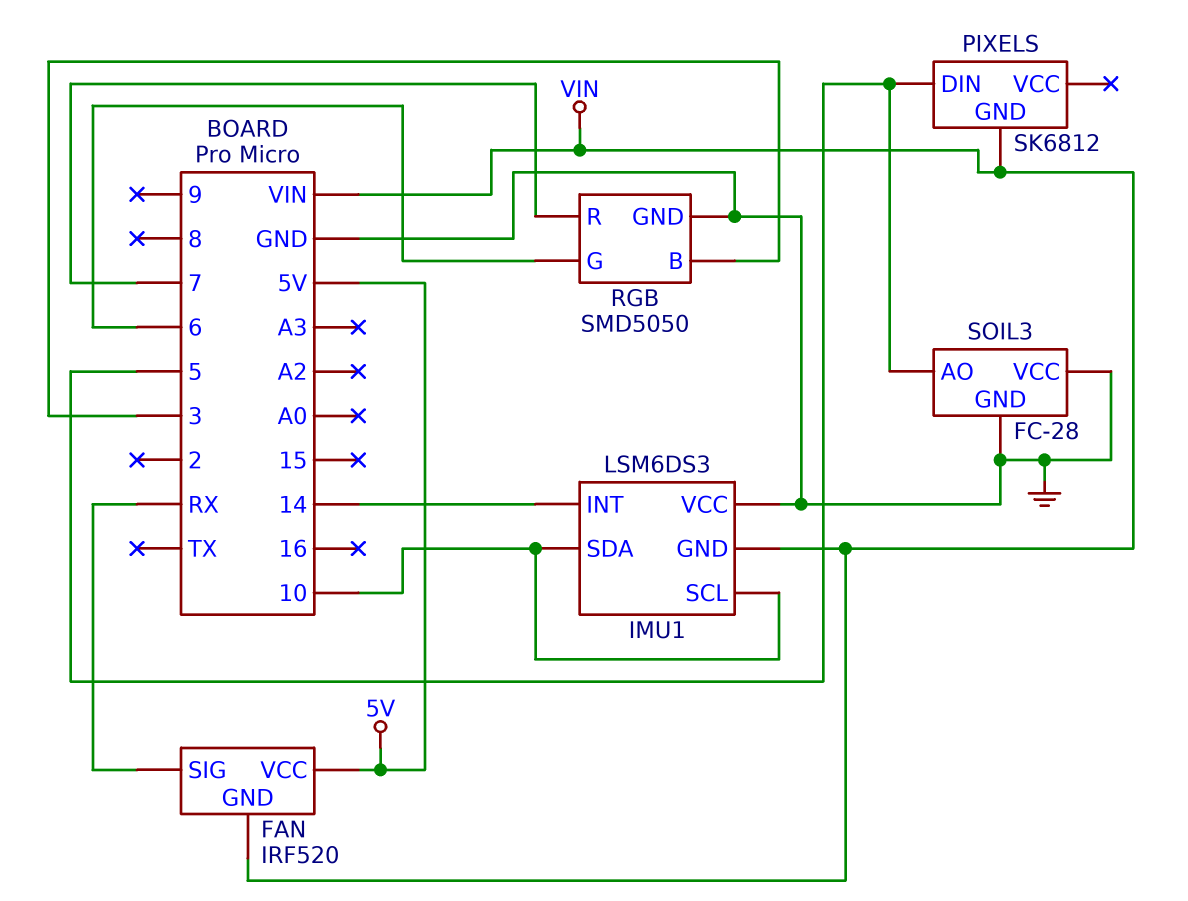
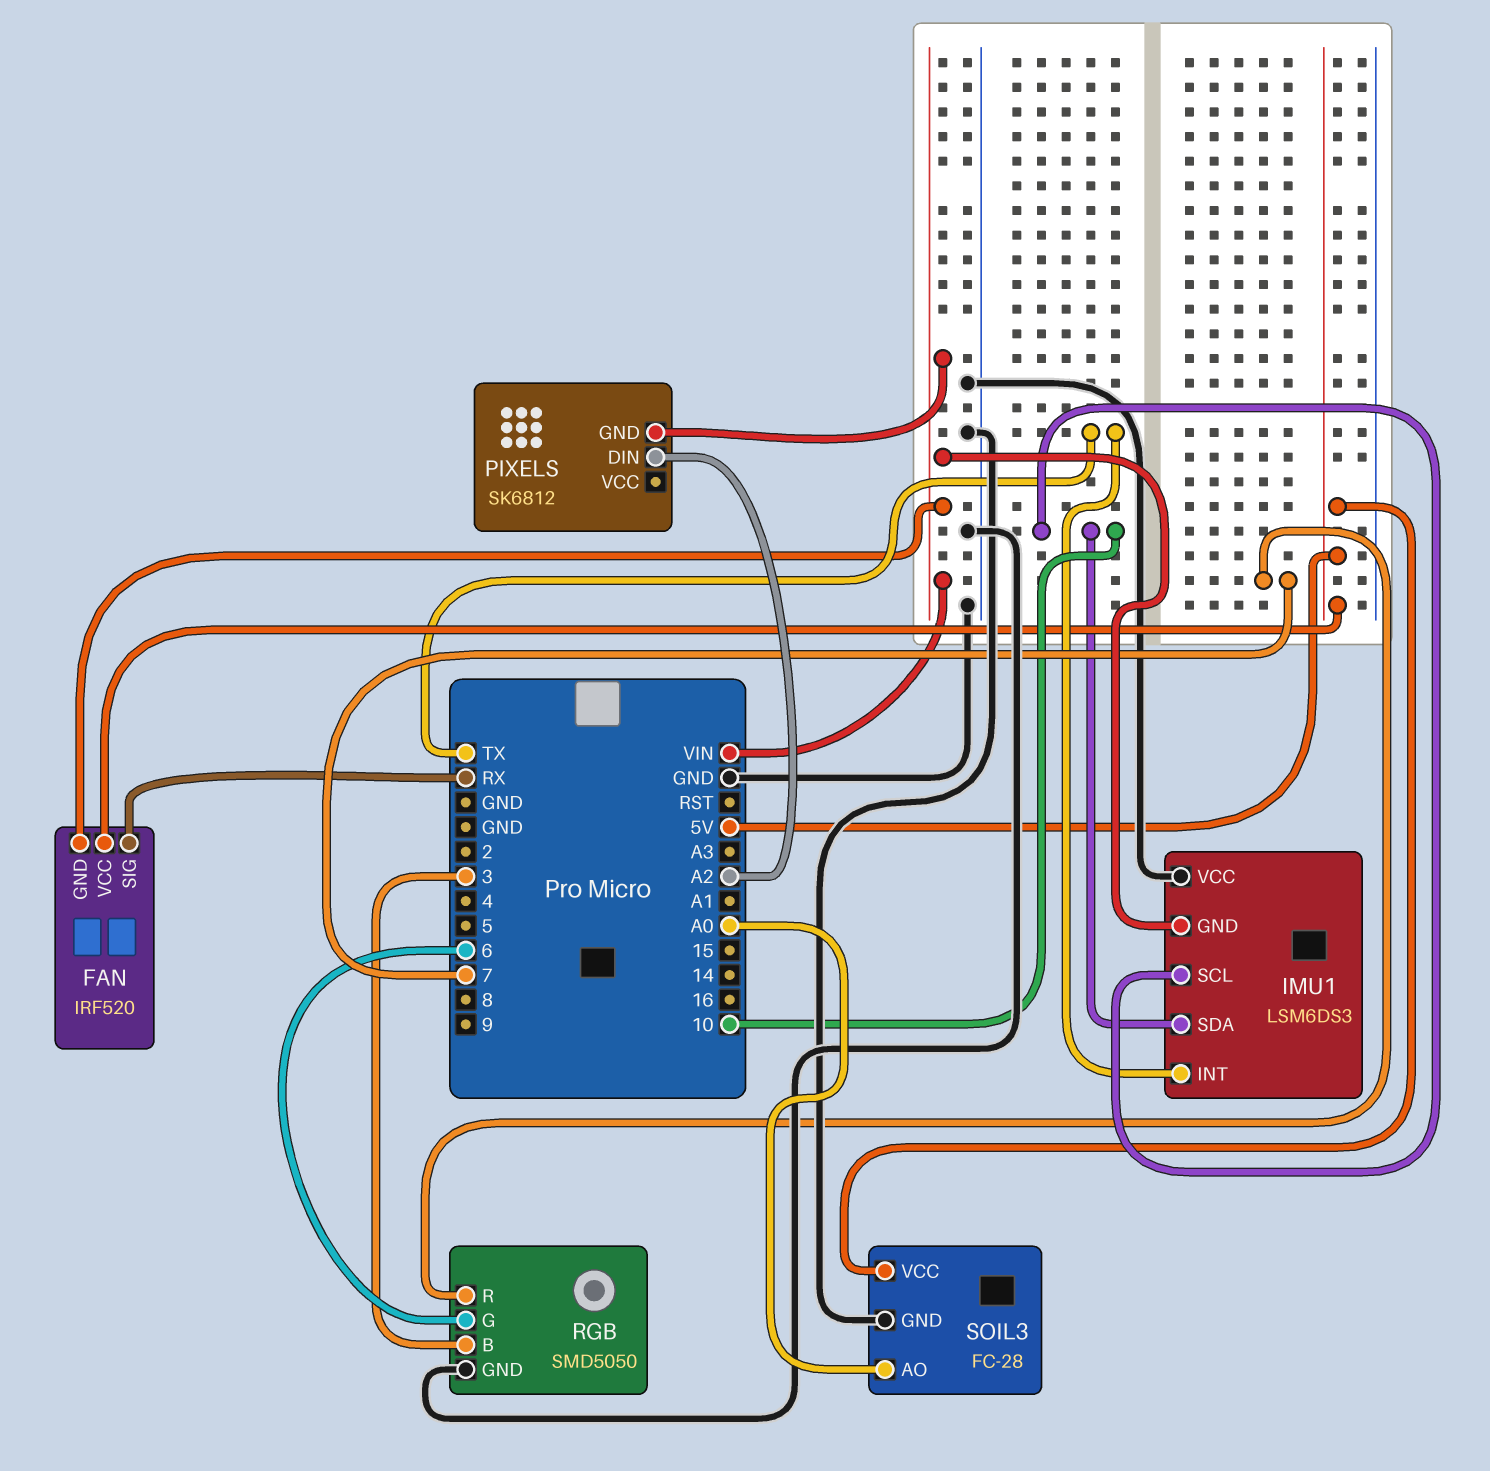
IMU1 pin INT: 14 -> TX
PIXELS pin DIN: 5 -> A2
SOIL3 pin AO: 5 -> A0
SOIL3 pin VCC: GND -> 5V

